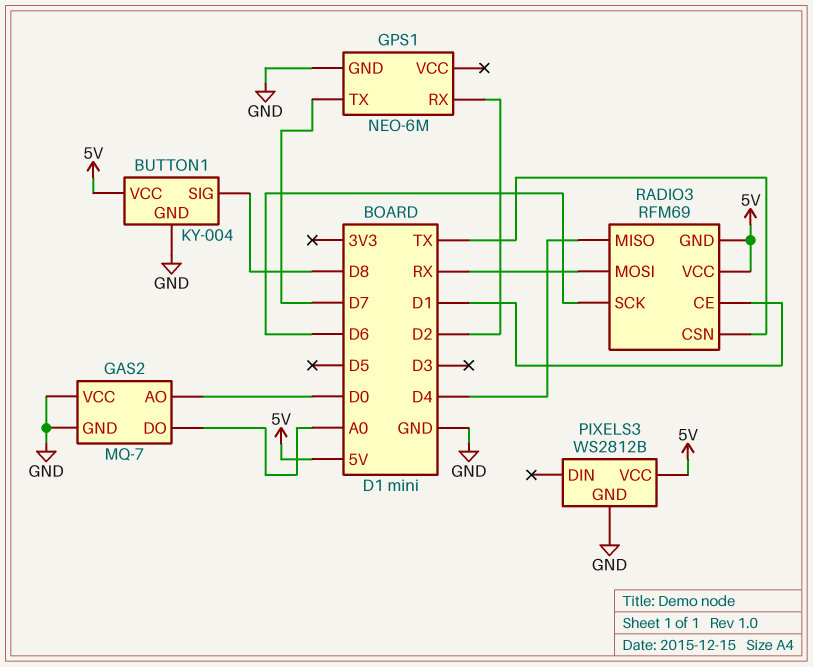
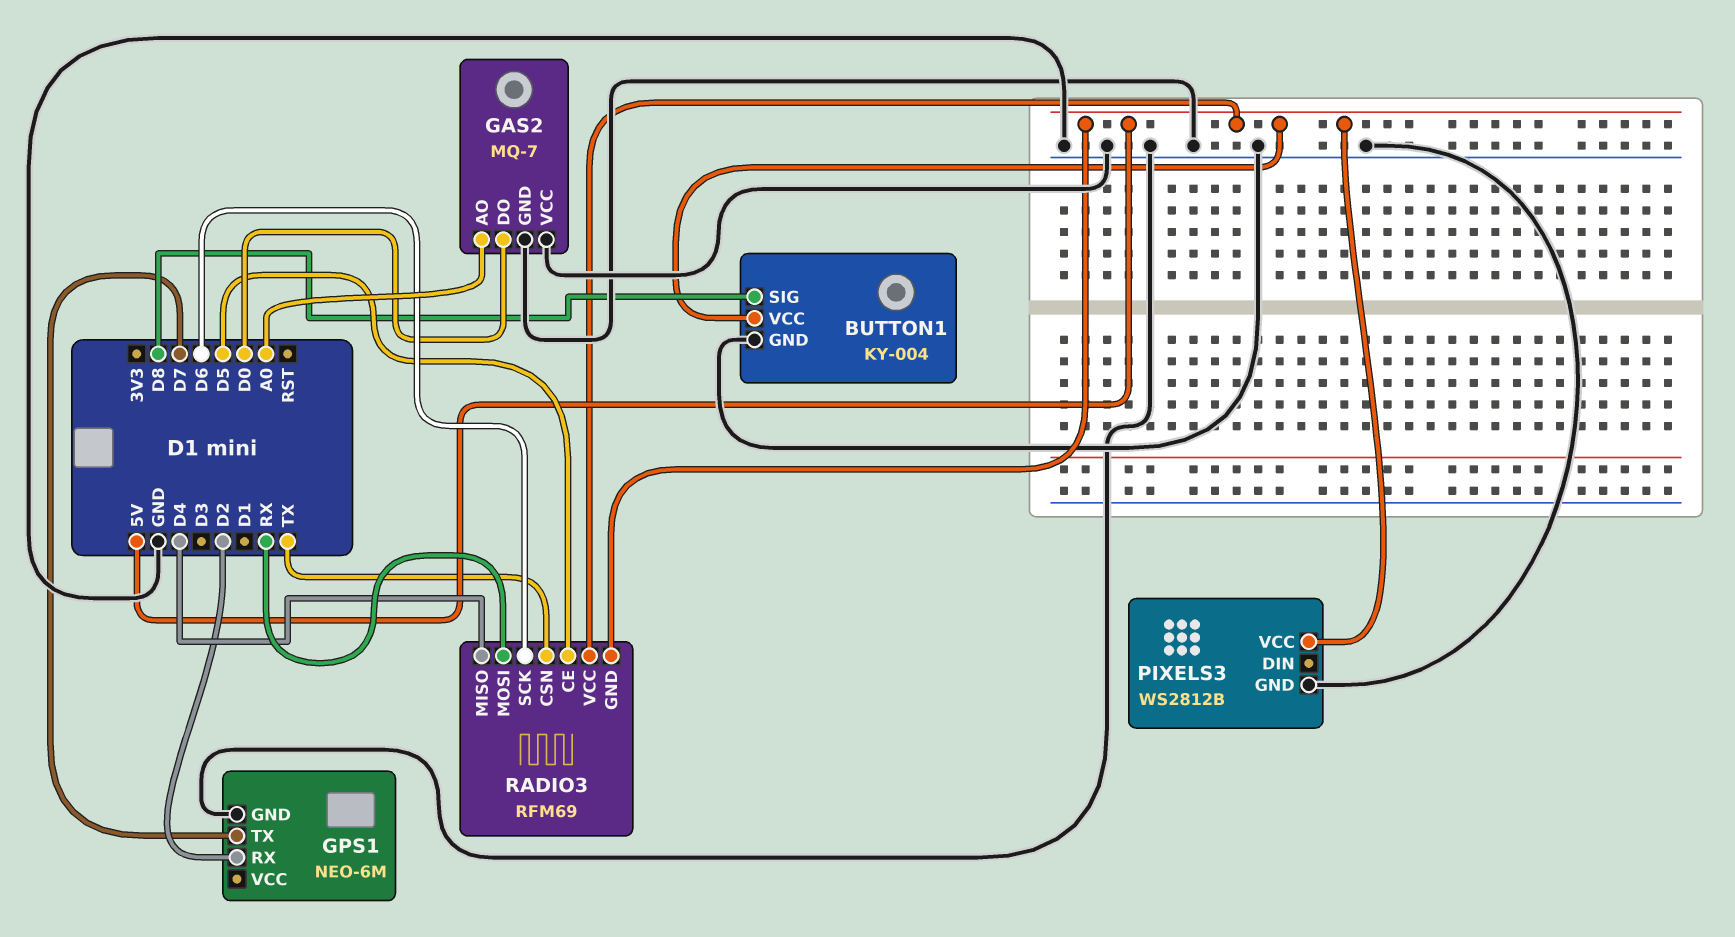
GAS2 pin AO: D0 -> A0
GAS2 pin DO: A0 -> D0
RADIO3 pin CE: D1 -> D5

